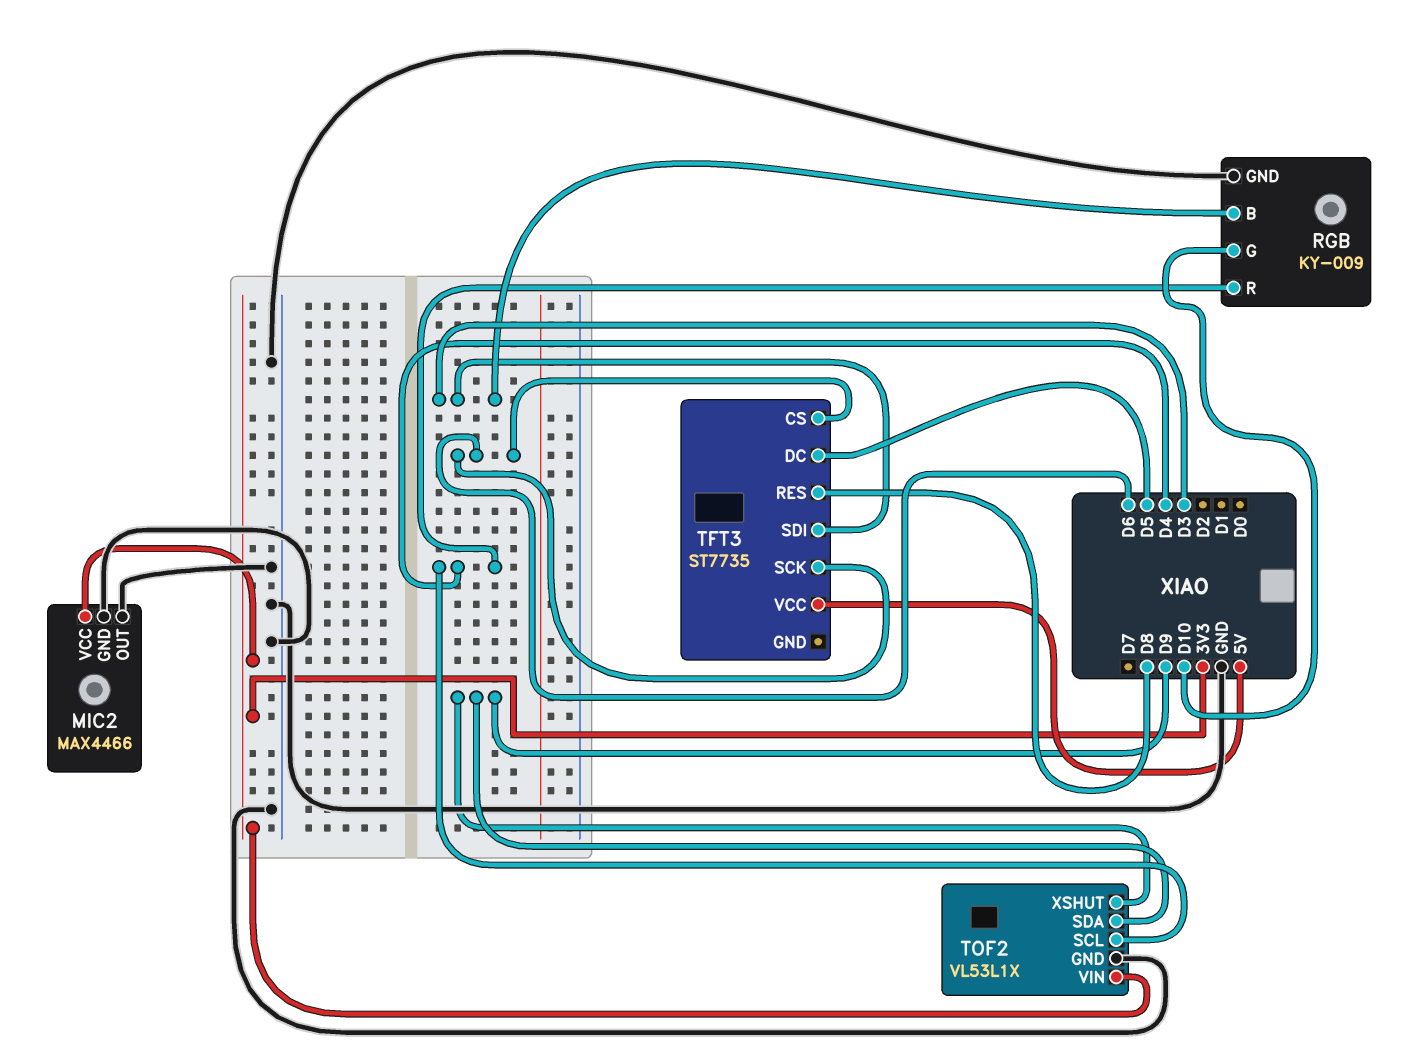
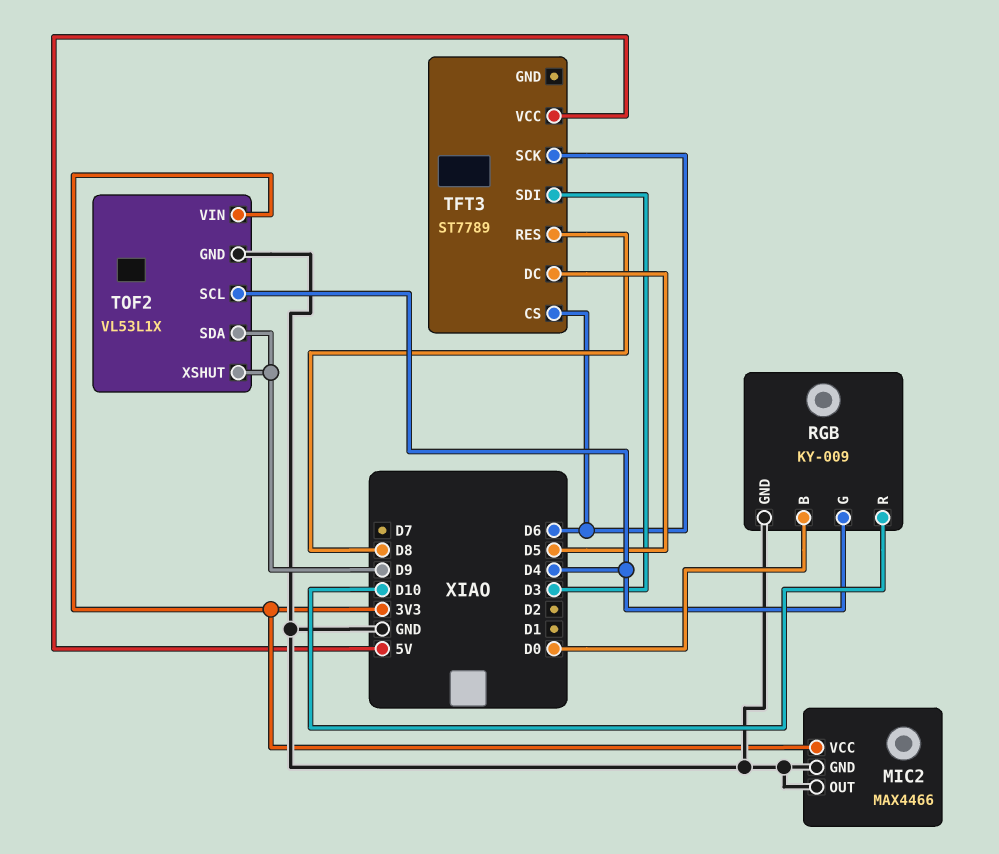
RGB pin B: D3 -> D0
RGB pin G: D10 -> D4
RGB pin R: D4 -> D10
TFT3: ST7735 -> ST7789

